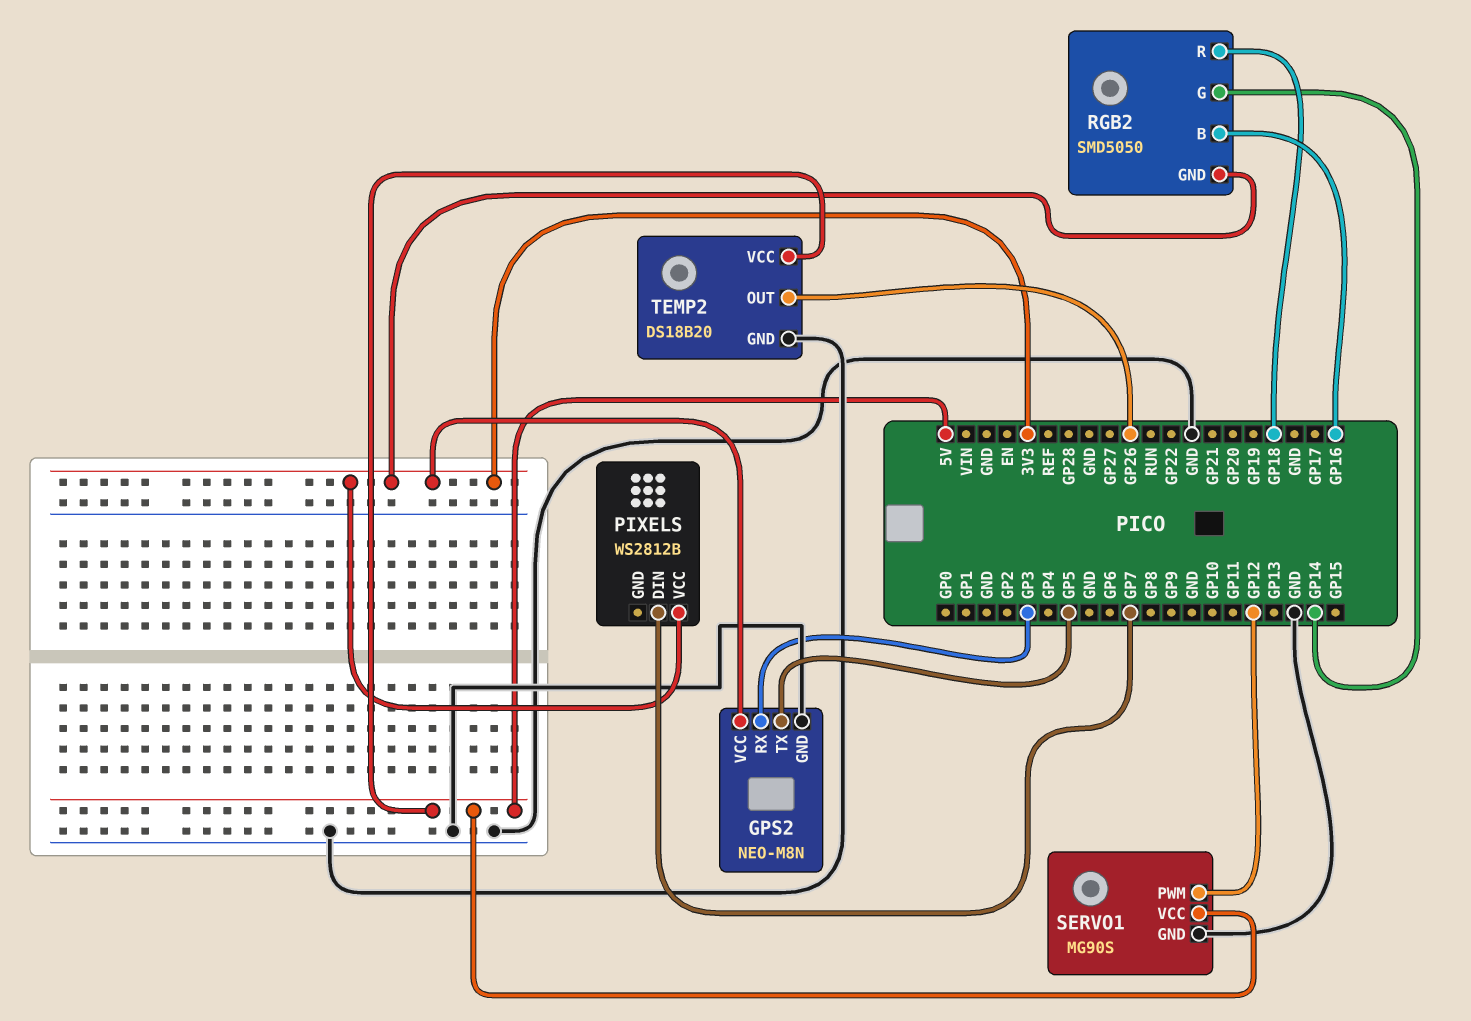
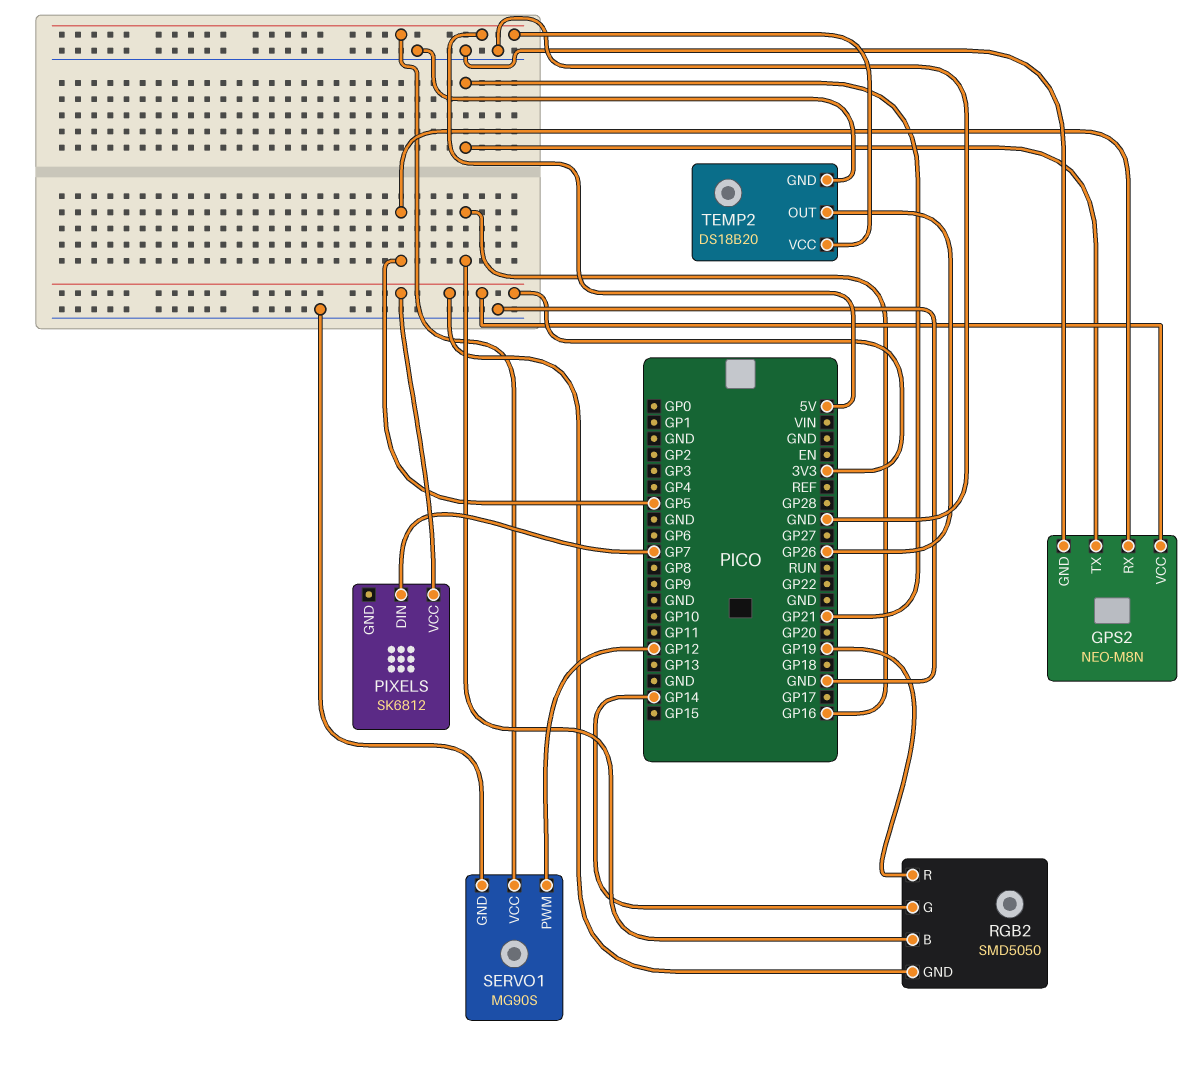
GPS2 pin RX: GP3 -> GP5
GPS2 pin TX: GP5 -> GP21
PIXELS: WS2812B -> SK6812
RGB2 pin R: GP18 -> GP19

